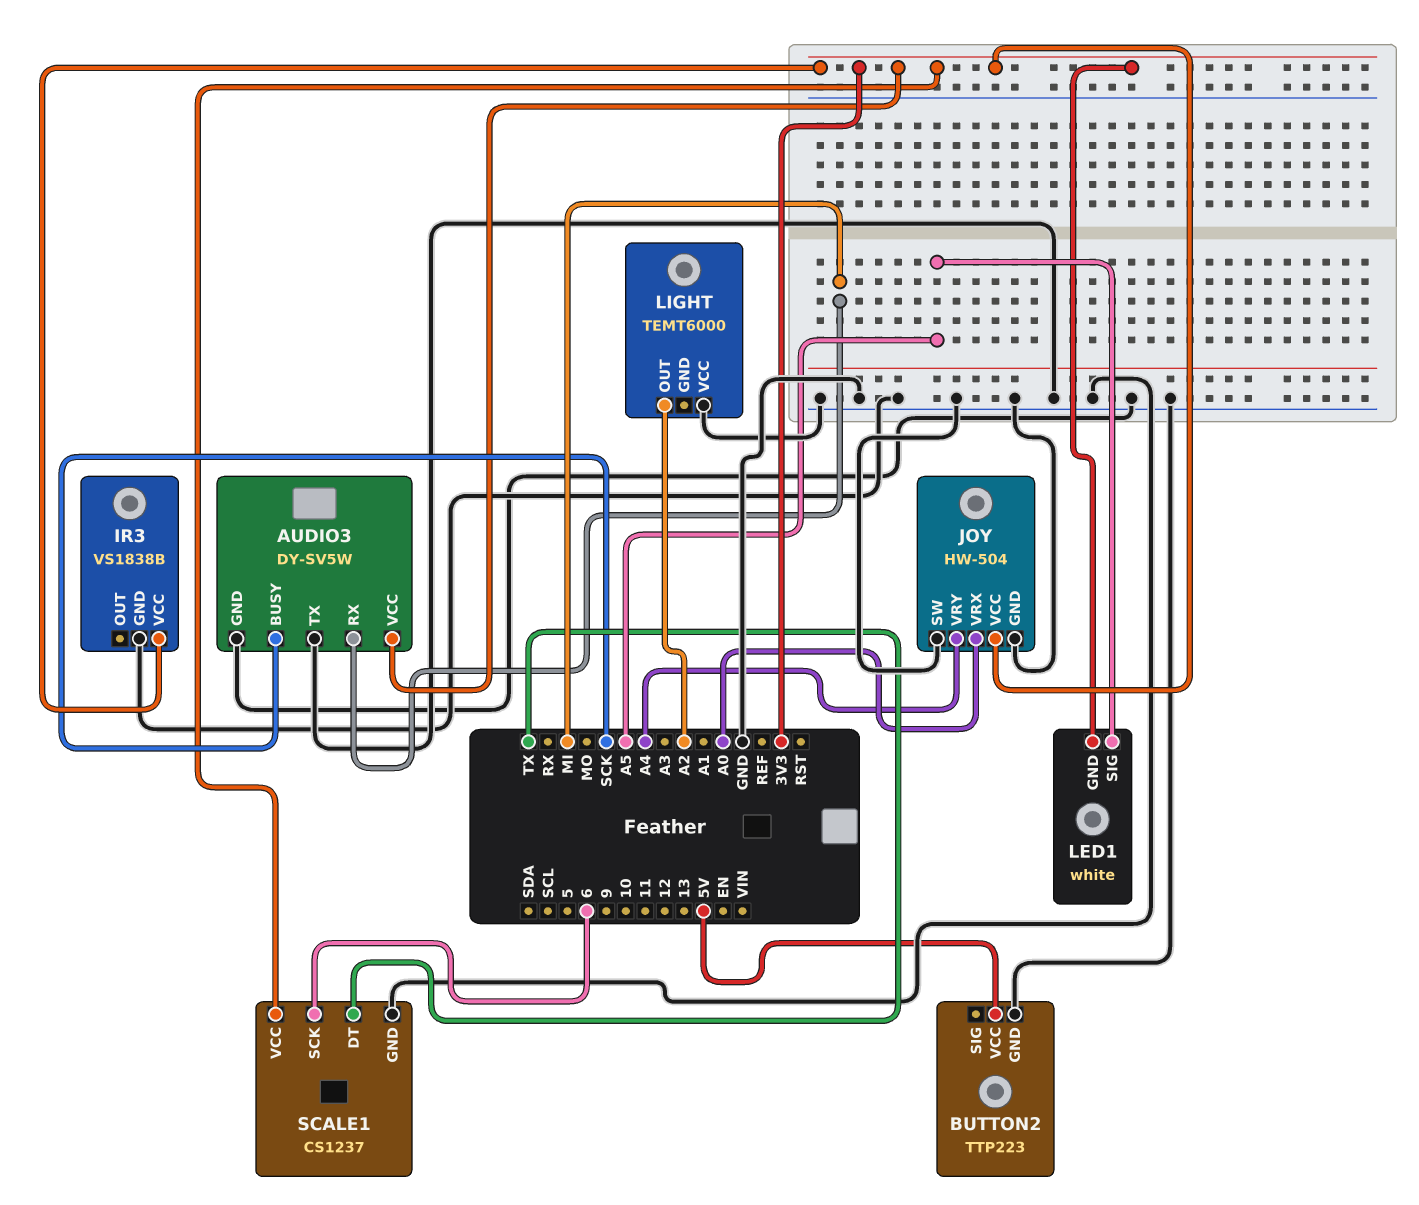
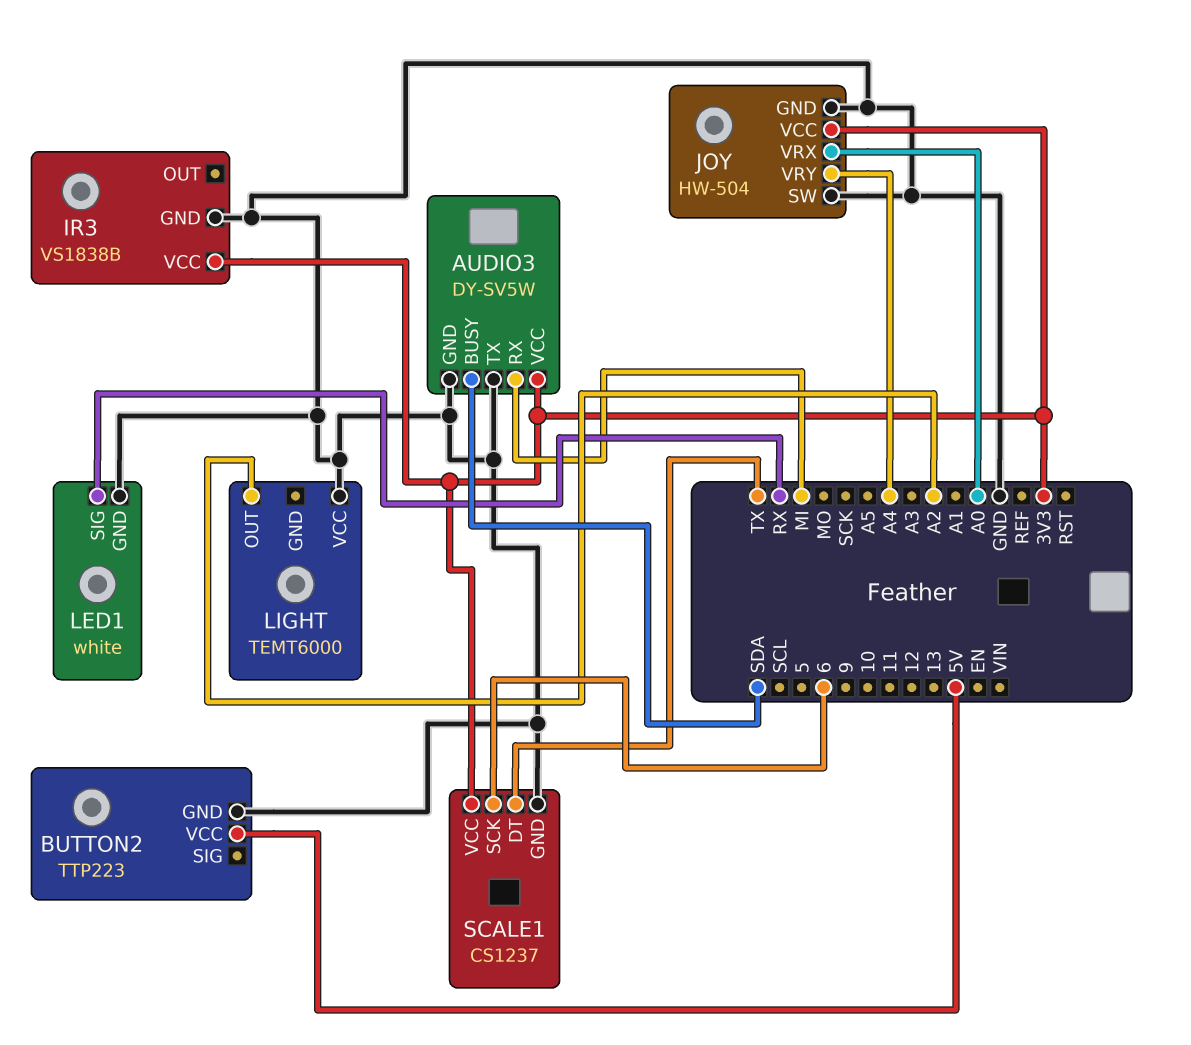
AUDIO3 pin BUSY: SCK -> SDA
LED1 pin GND: 3V3 -> GND
LED1 pin SIG: A5 -> RX

